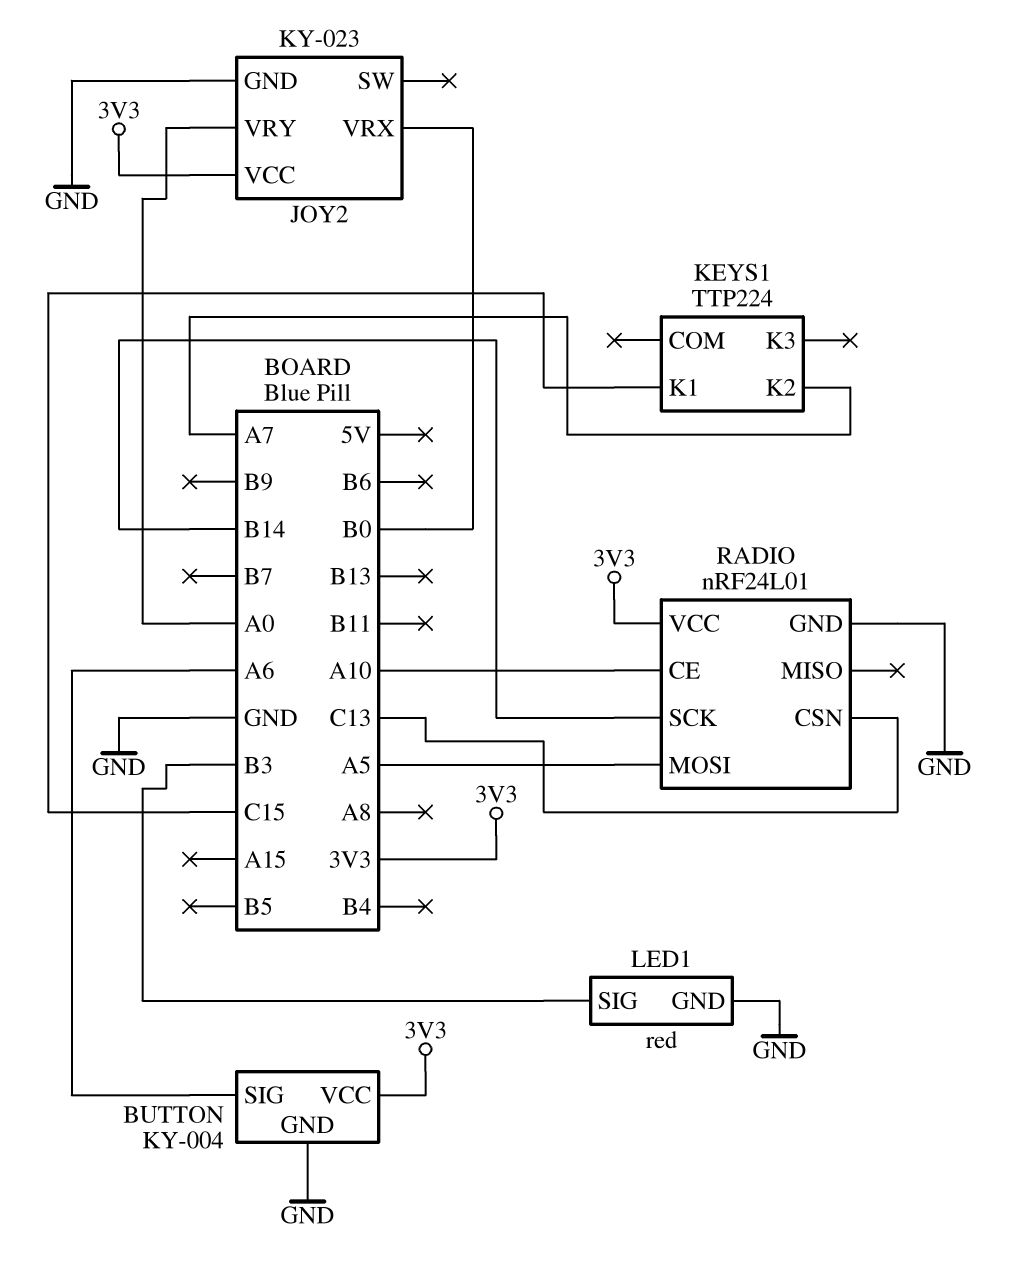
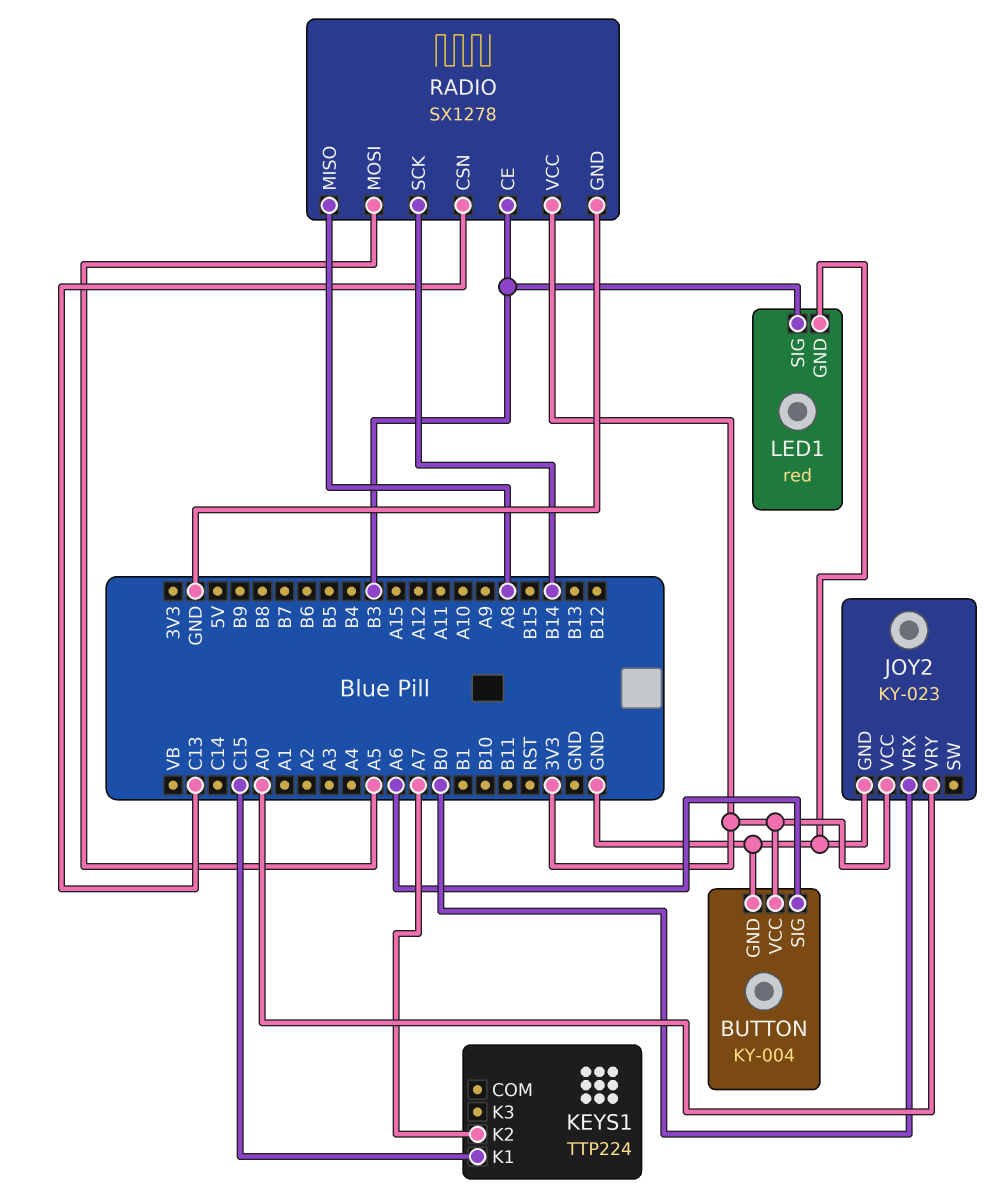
RADIO: nRF24L01 -> SX1278
RADIO pin CE: A10 -> B3
RADIO pin MISO: none -> A8

